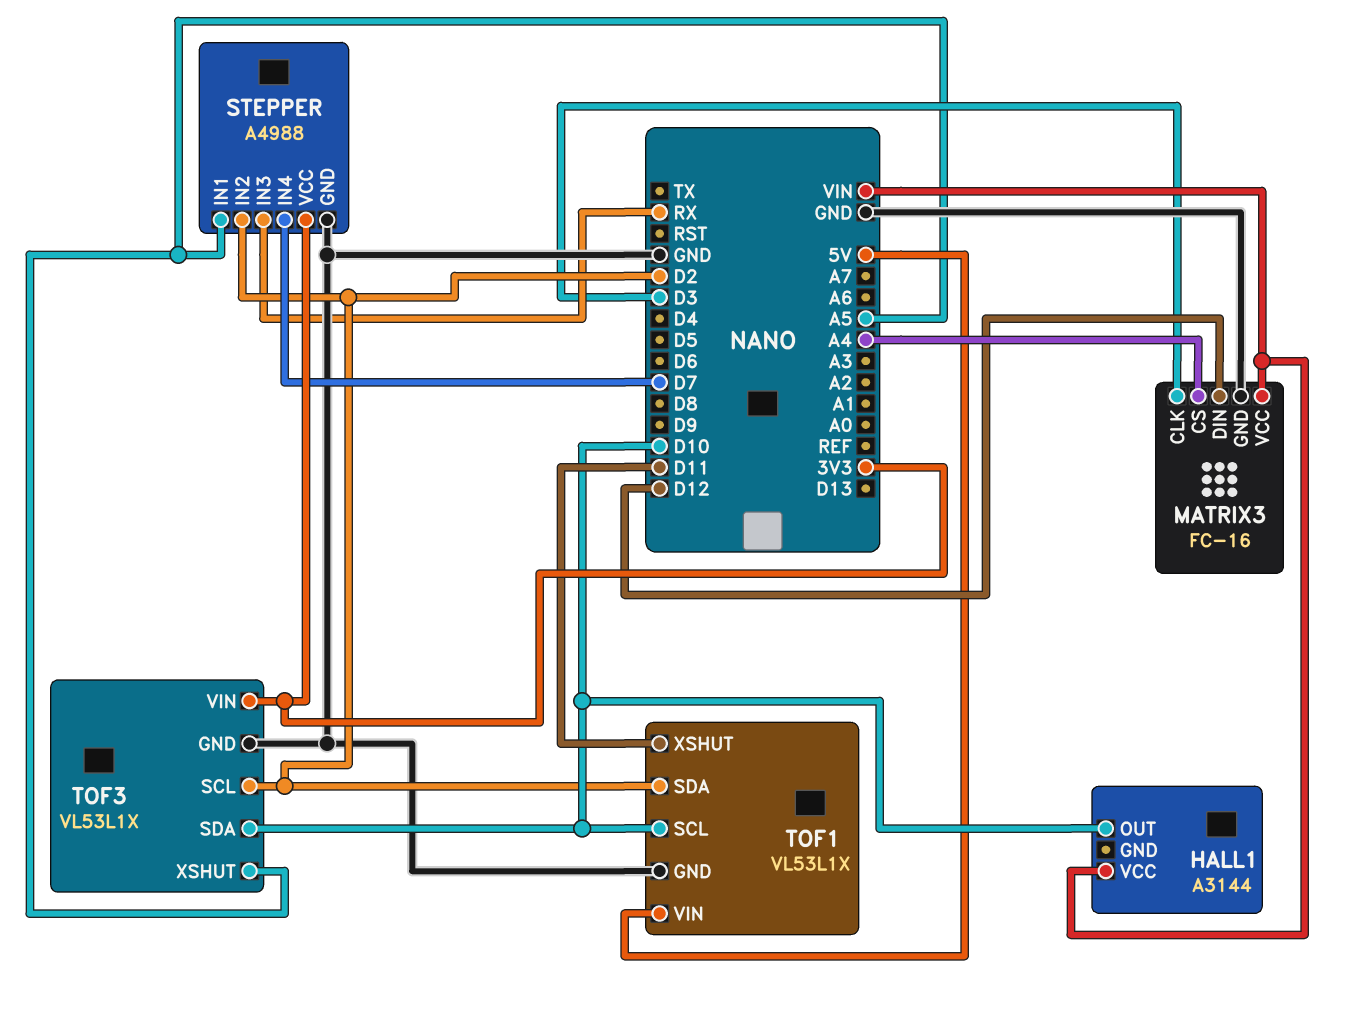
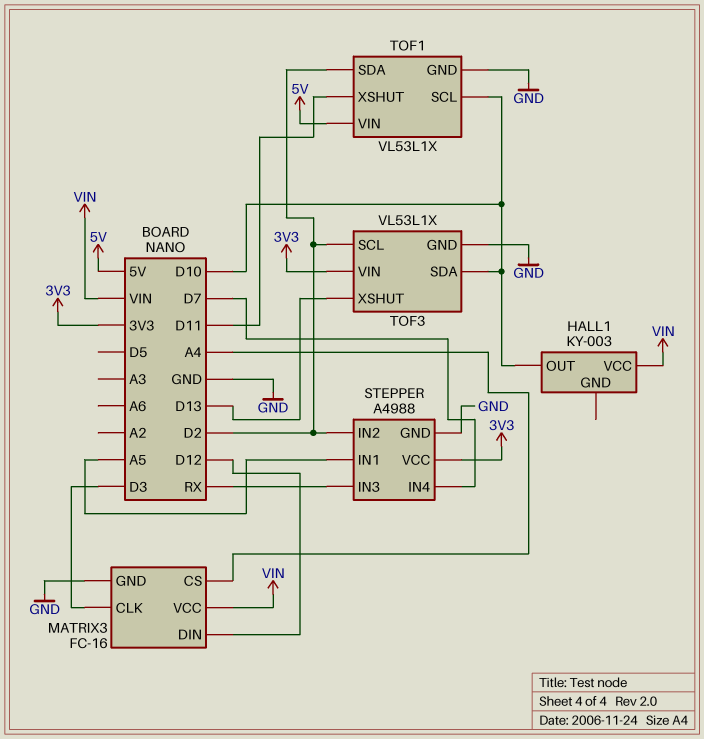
HALL1: A3144 -> KY-003
TOF3 pin XSHUT: A5 -> D13

